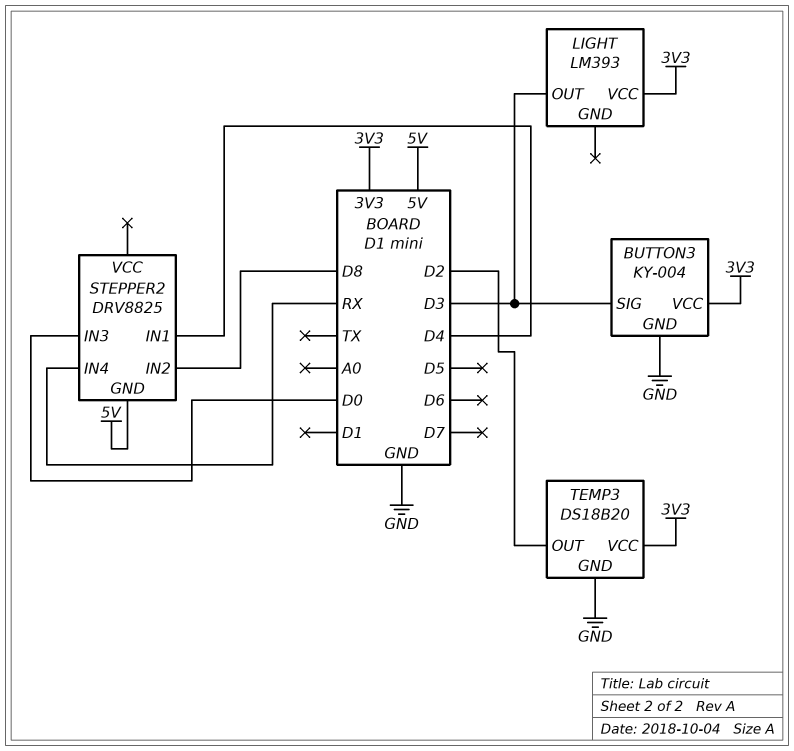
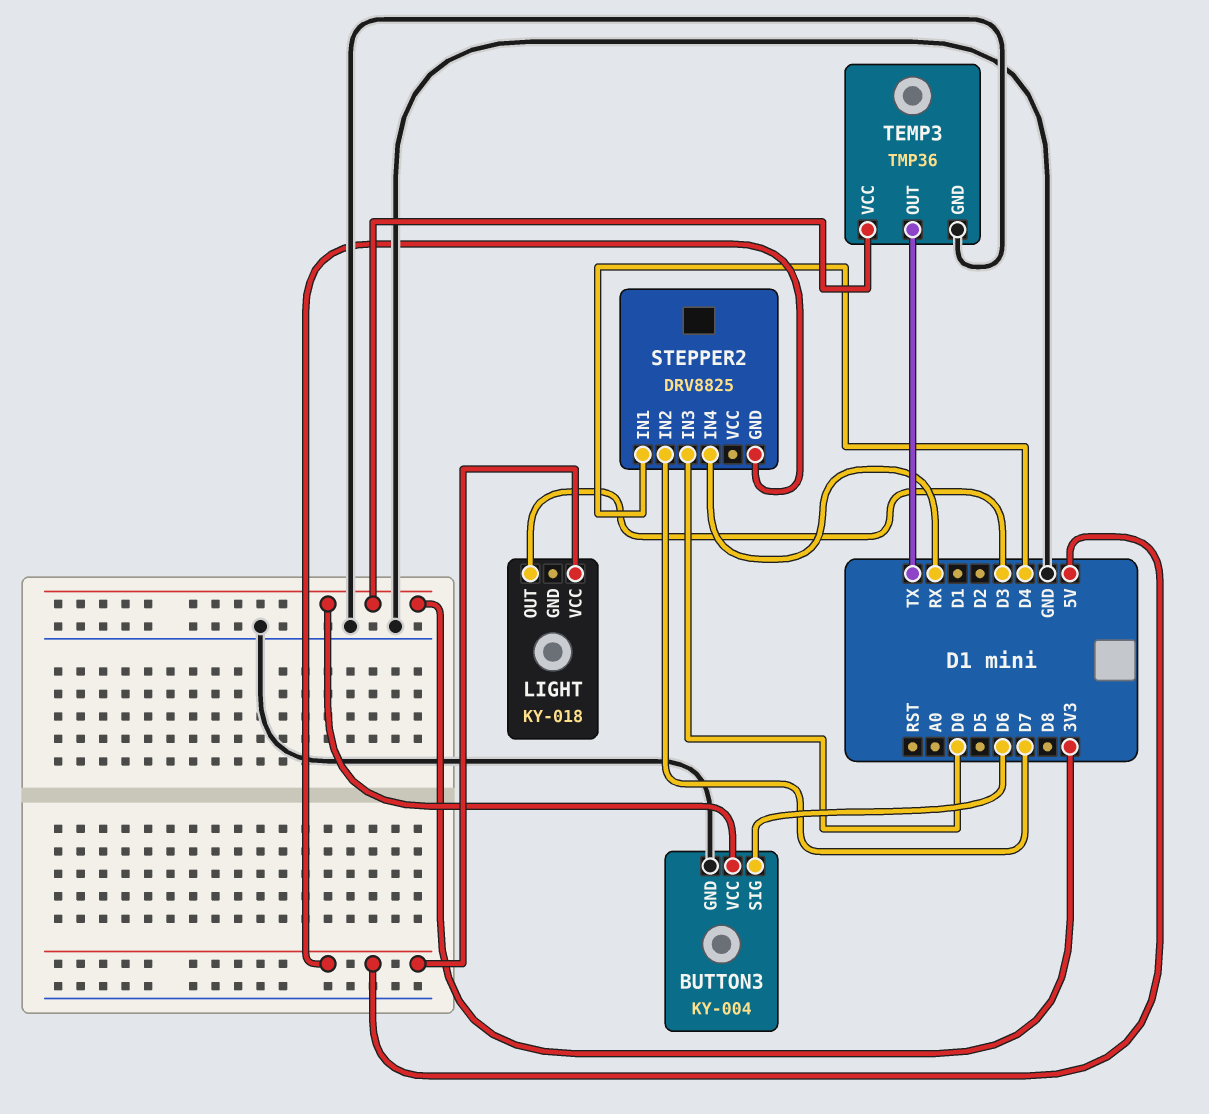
BUTTON3 pin SIG: D3 -> D6
LIGHT: LM393 -> KY-018
LIGHT pin VCC: 3V3 -> 5V
STEPPER2 pin IN2: D8 -> D7
TEMP3: DS18B20 -> TMP36
TEMP3 pin OUT: D2 -> TX

